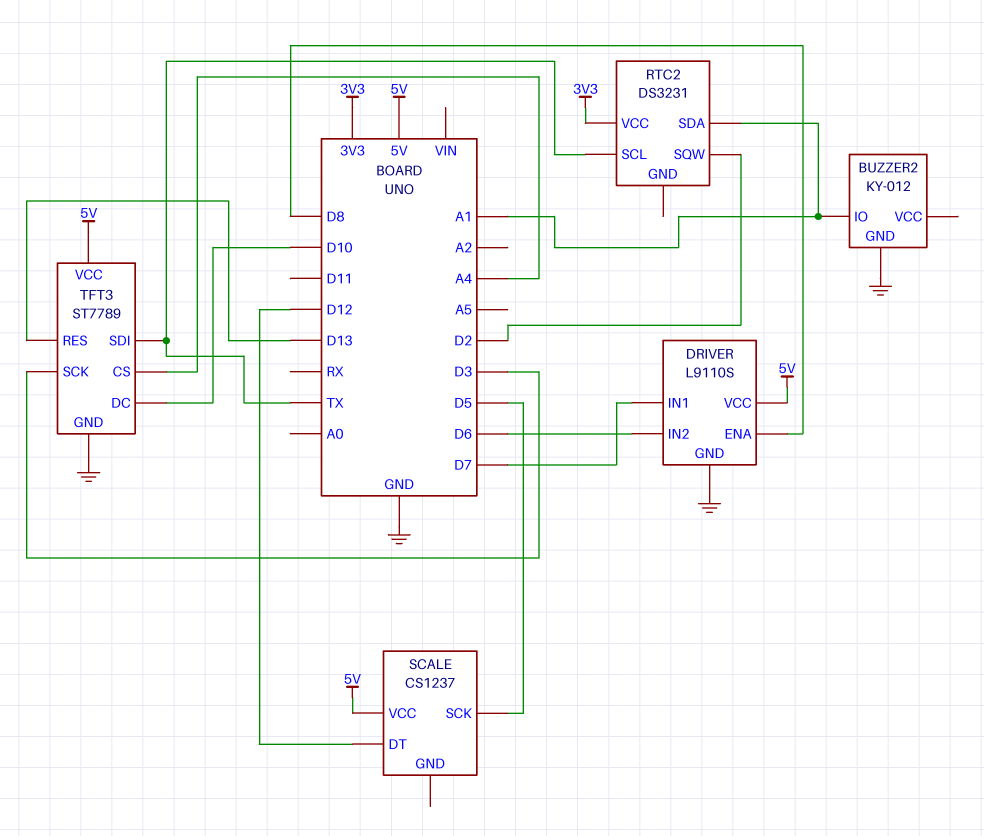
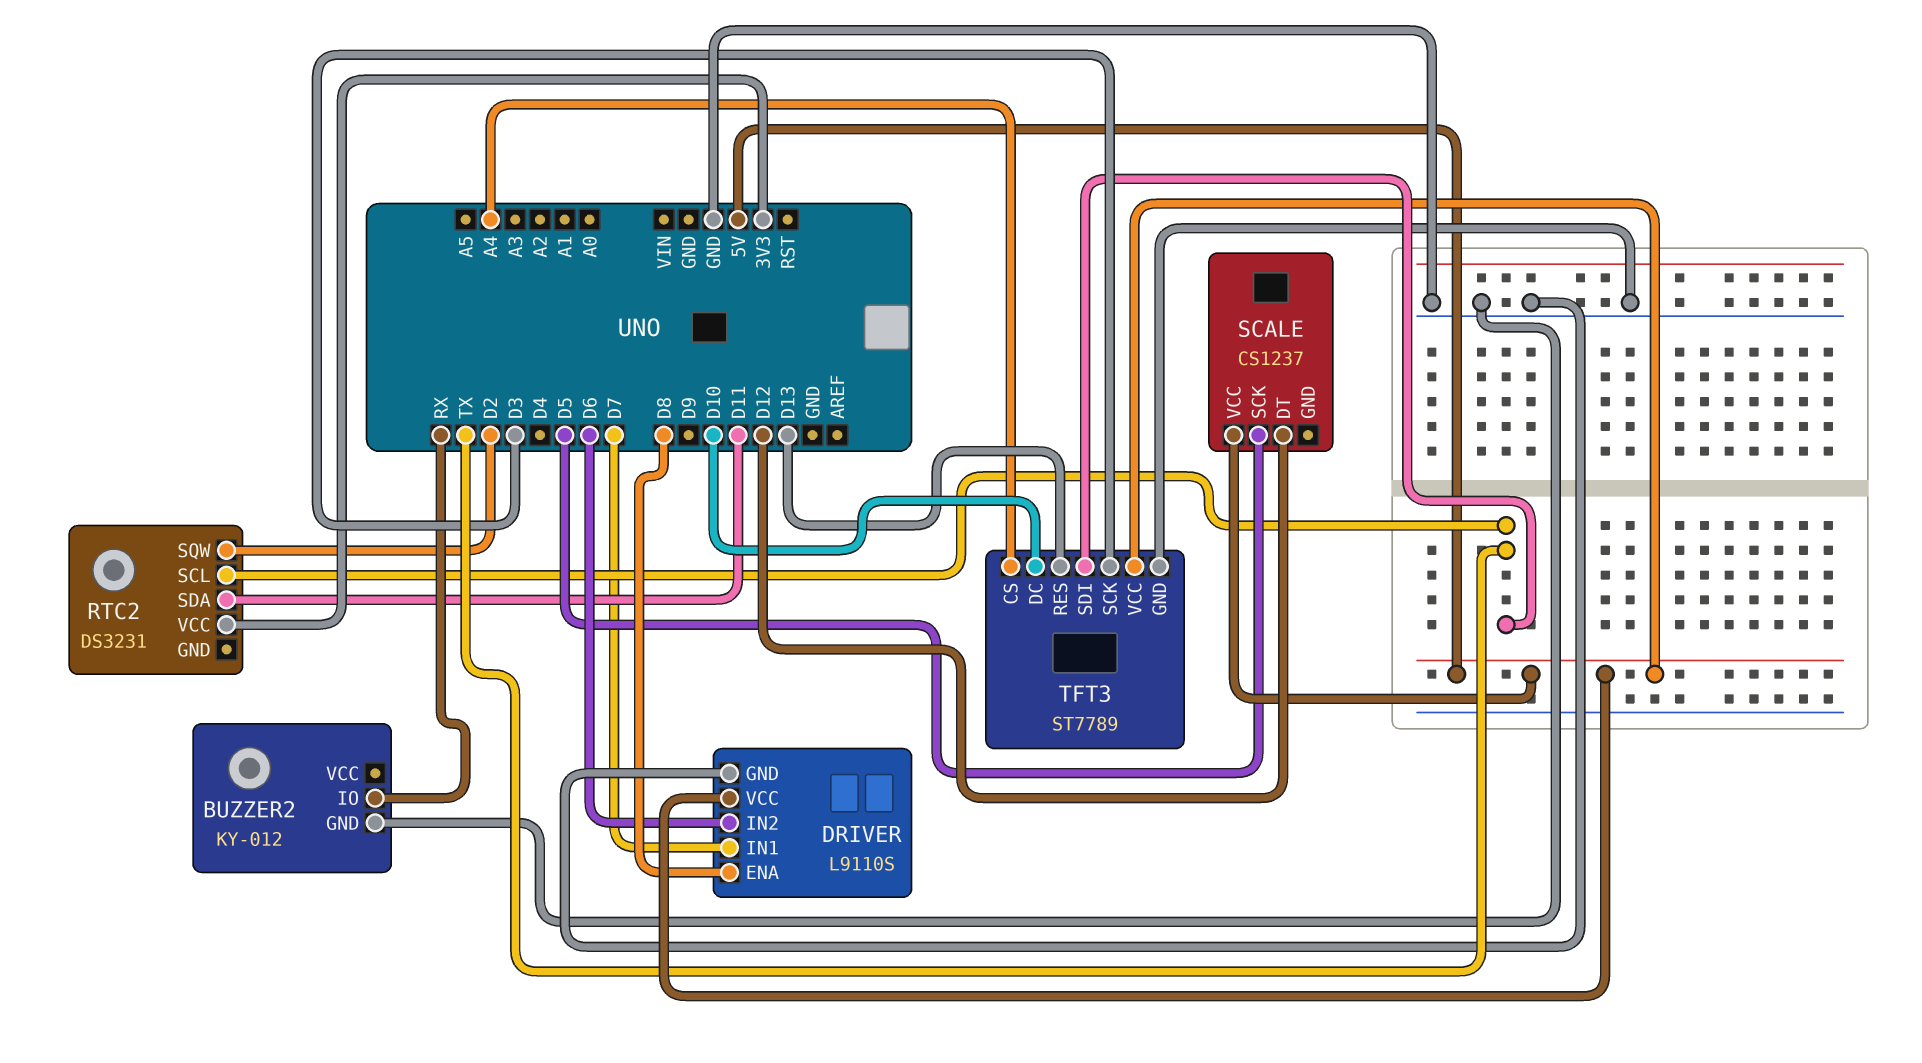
BUZZER2 pin IO: A1 -> RX
RTC2 pin SDA: A1 -> D11

